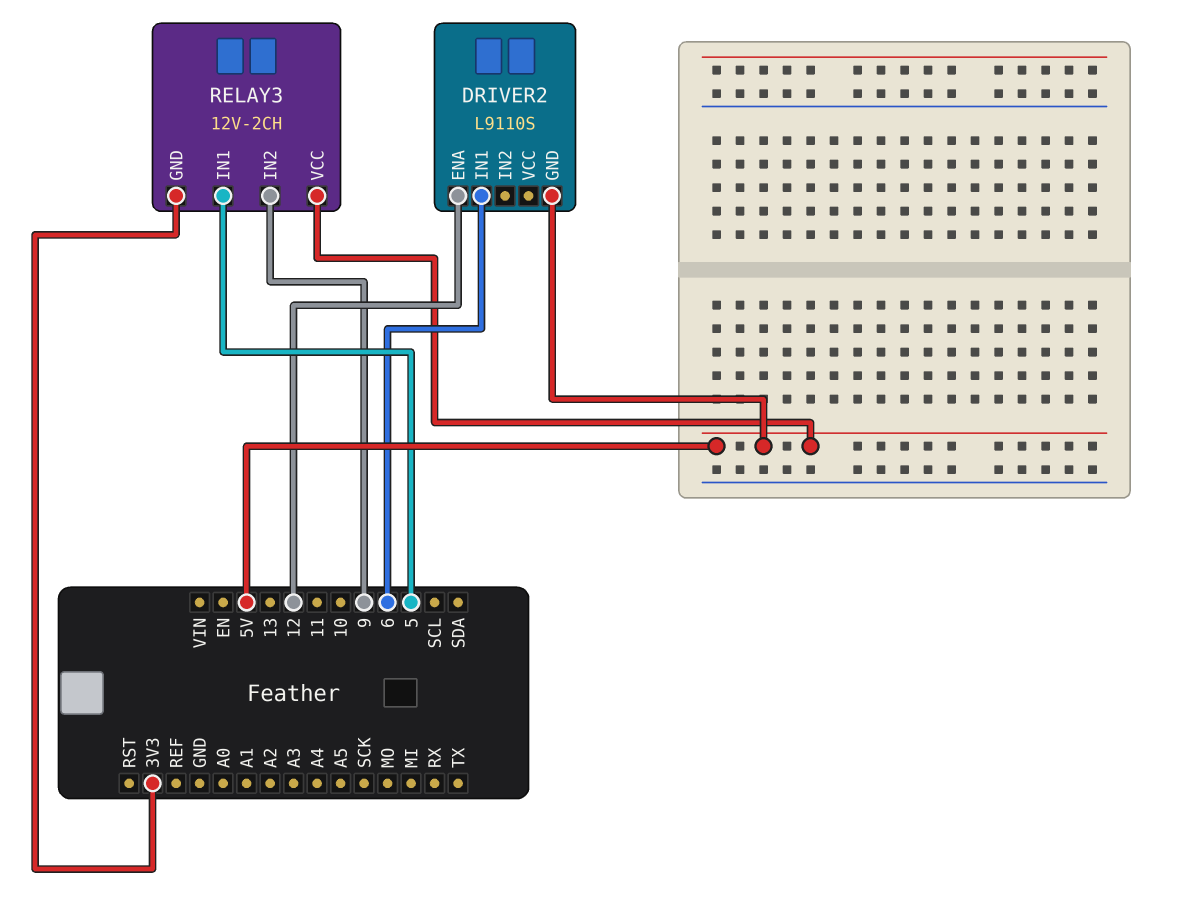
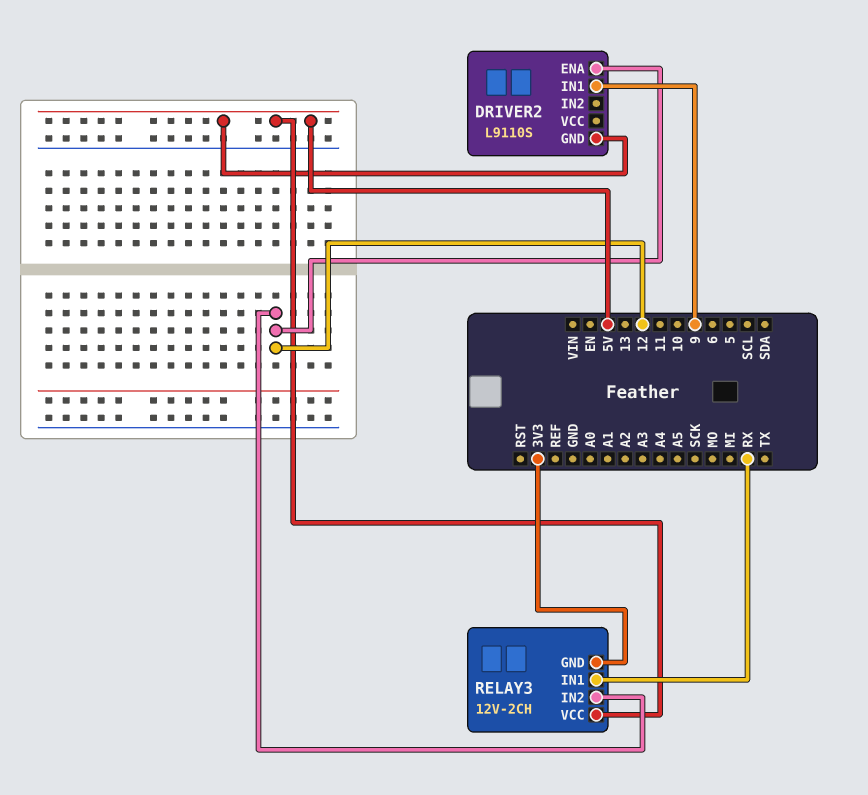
DRIVER2 pin IN1: 6 -> 9
RELAY3 pin IN1: 5 -> RX
RELAY3 pin IN2: 9 -> 12

